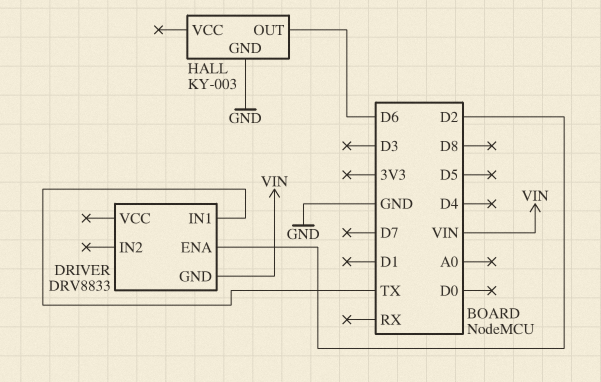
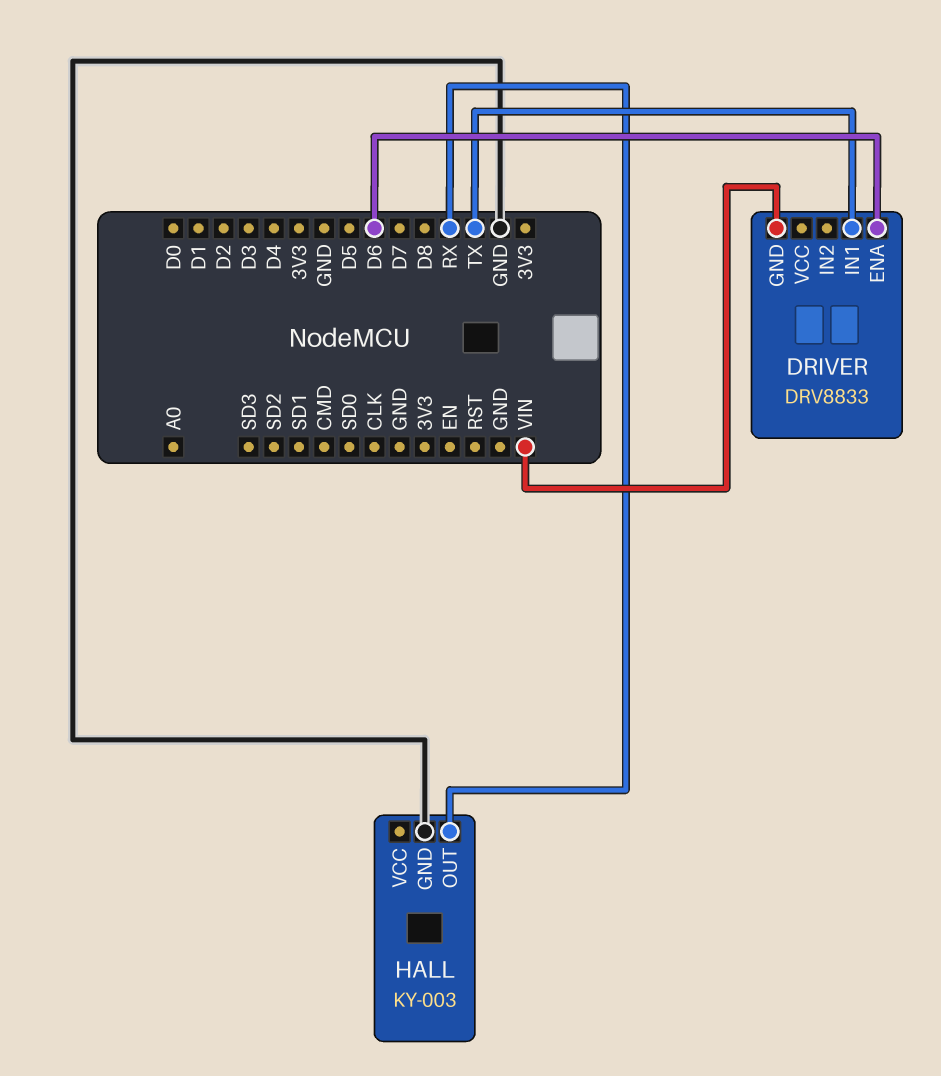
DRIVER pin ENA: D2 -> D6
HALL pin OUT: D6 -> RX

